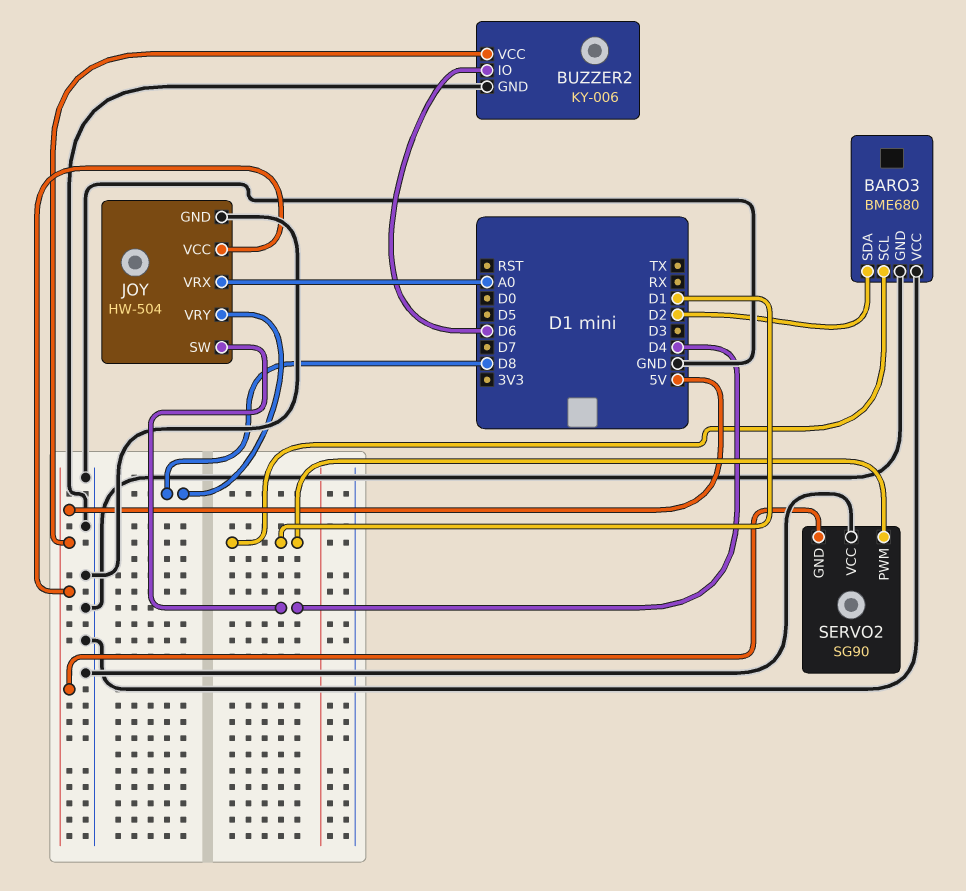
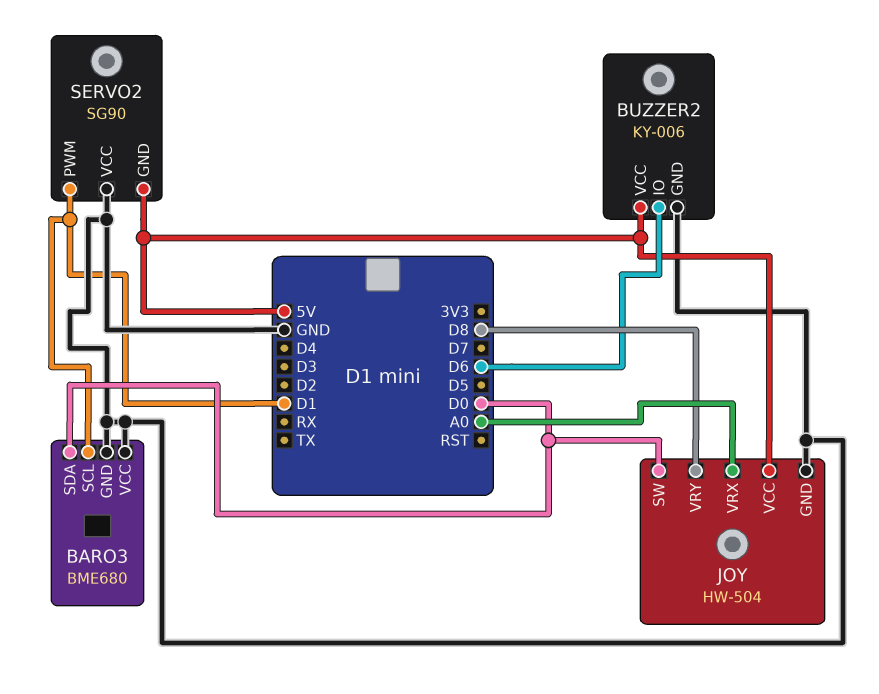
BARO3 pin SDA: D2 -> D0
JOY pin SW: D4 -> D0

